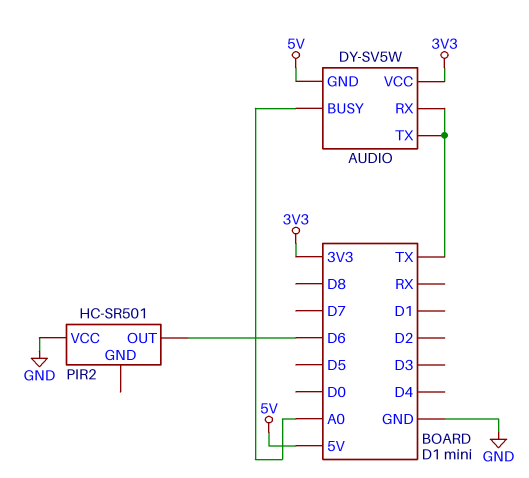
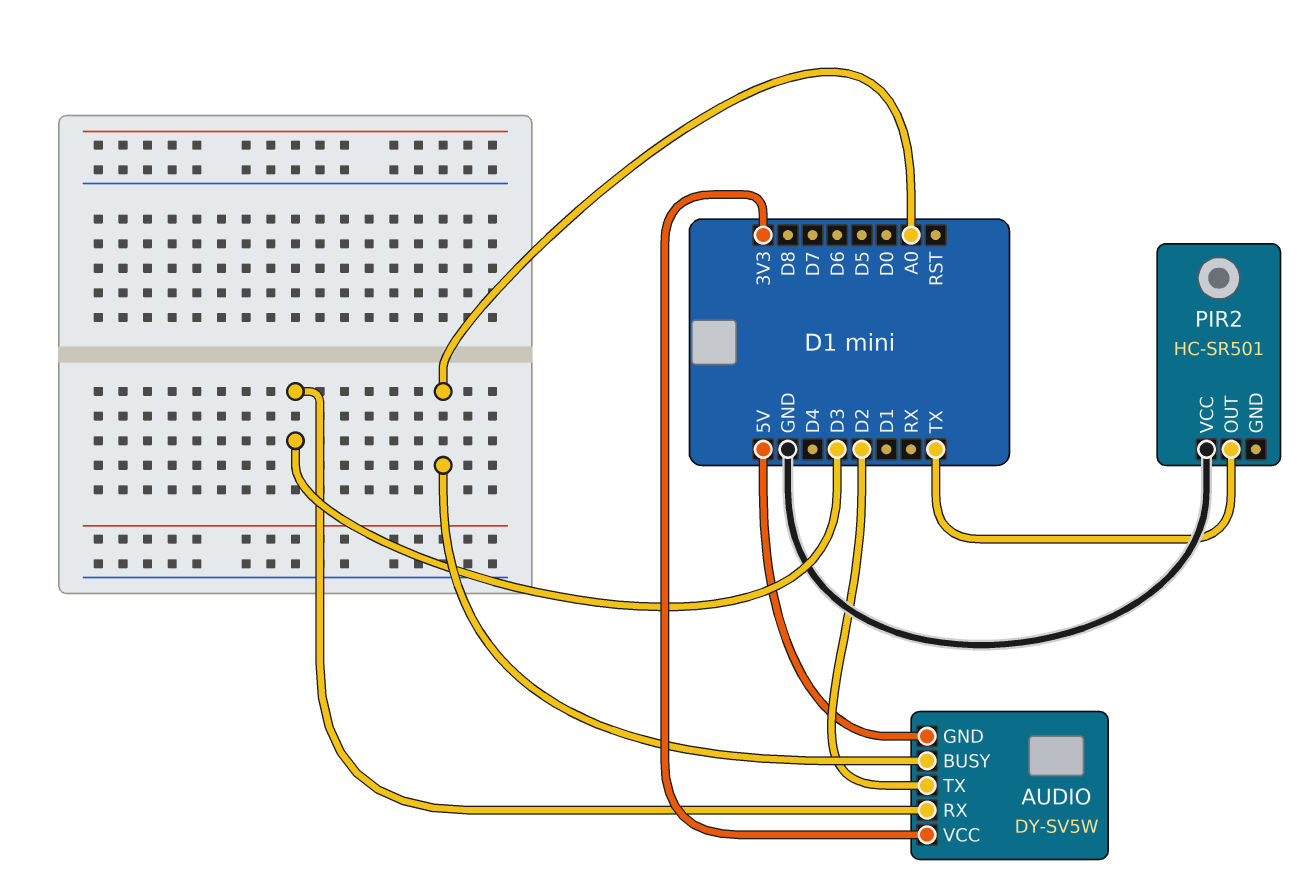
AUDIO pin RX: TX -> D3
AUDIO pin TX: TX -> D2
PIR2 pin OUT: D6 -> TX

